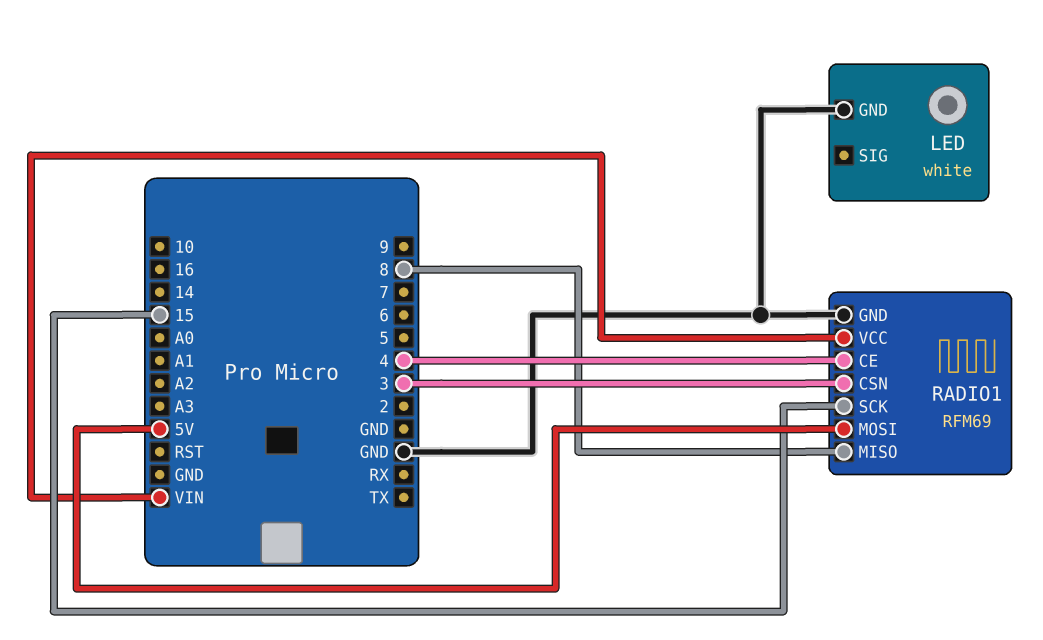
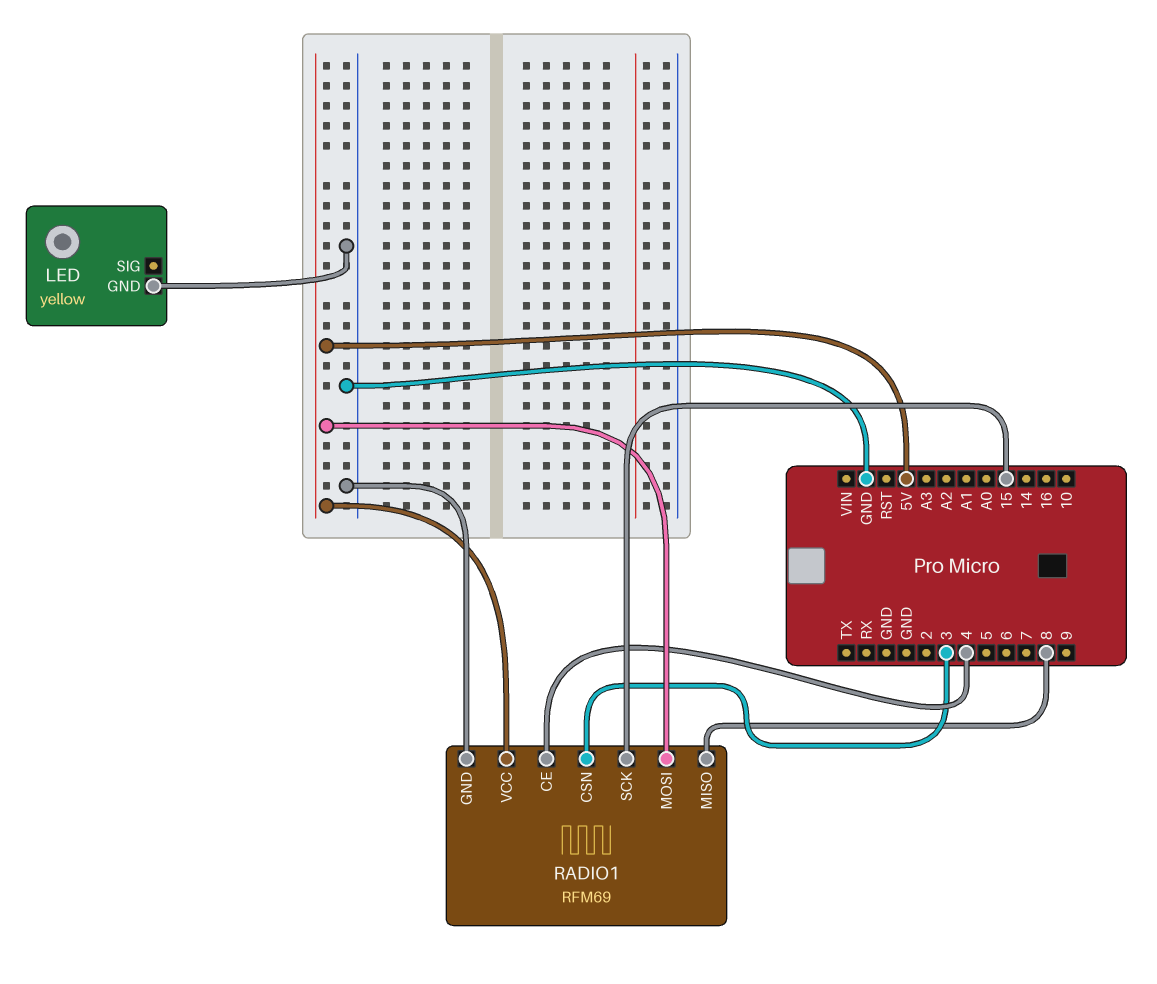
LED: white -> yellow
RADIO1 pin VCC: VIN -> 5V

